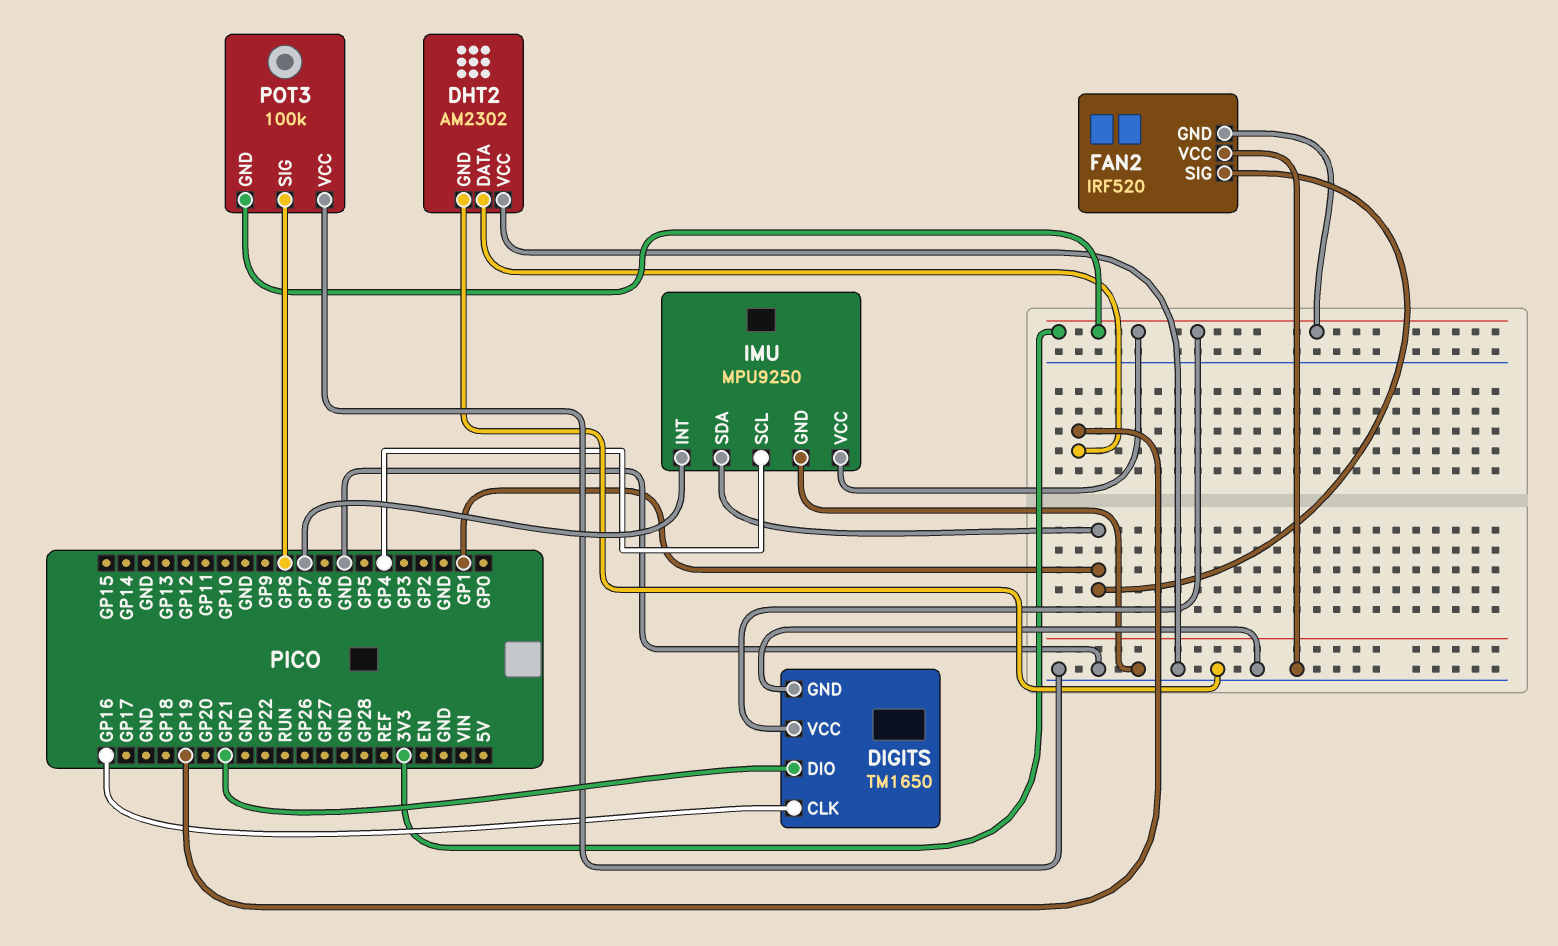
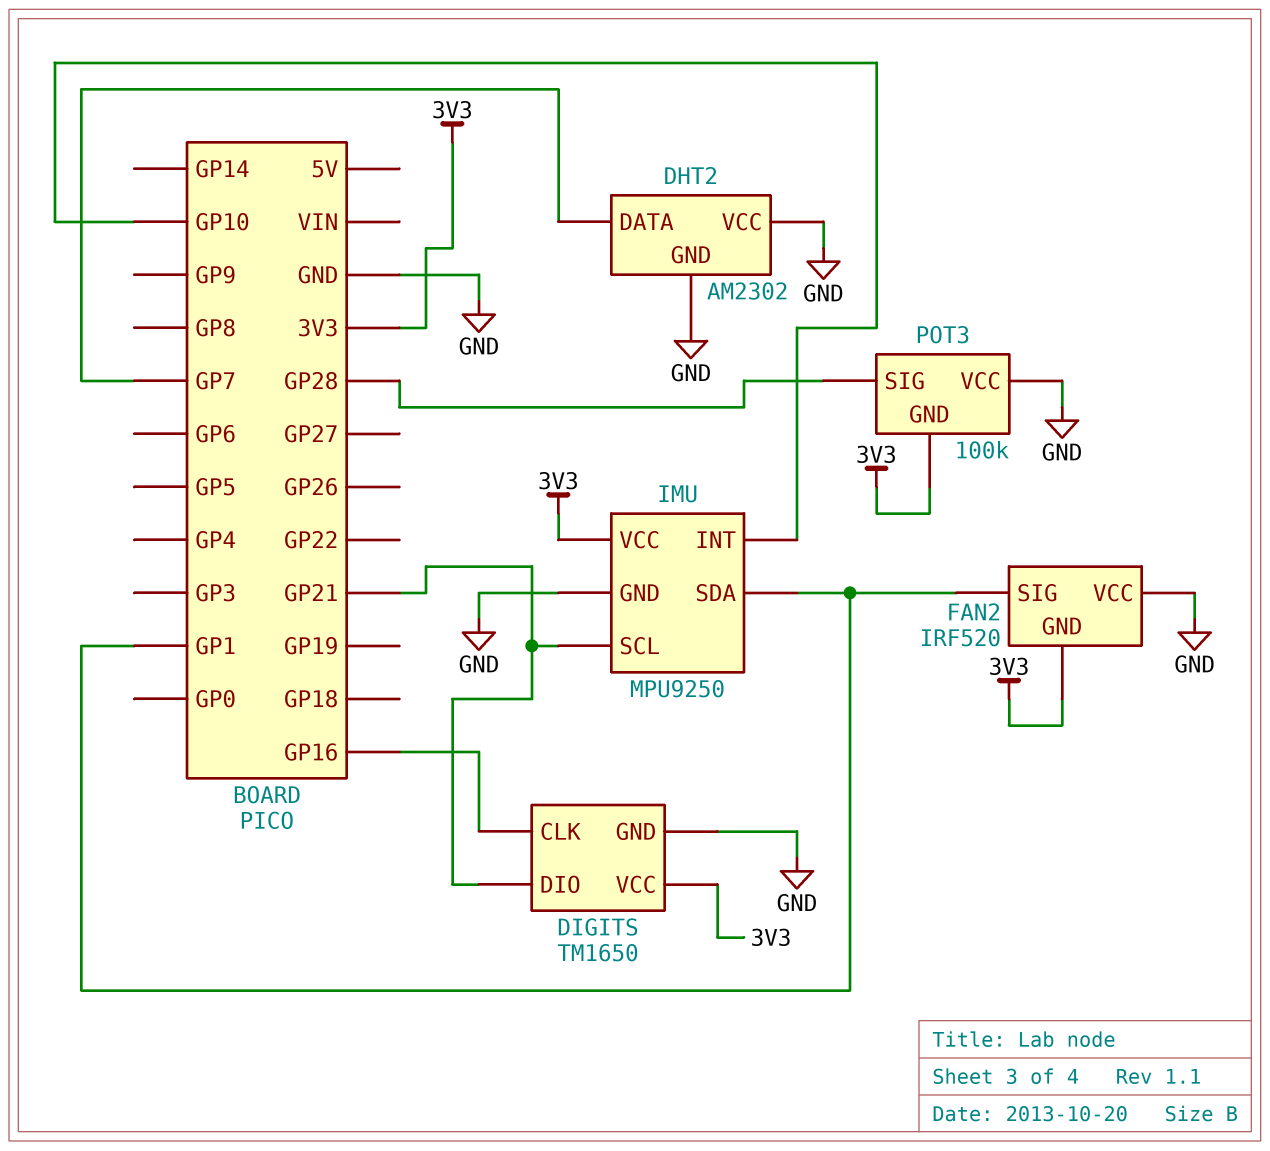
DHT2 pin DATA: GP19 -> GP7
IMU pin INT: GP7 -> GP10
IMU pin SCL: GP4 -> GP21
POT3 pin SIG: GP8 -> GP28

